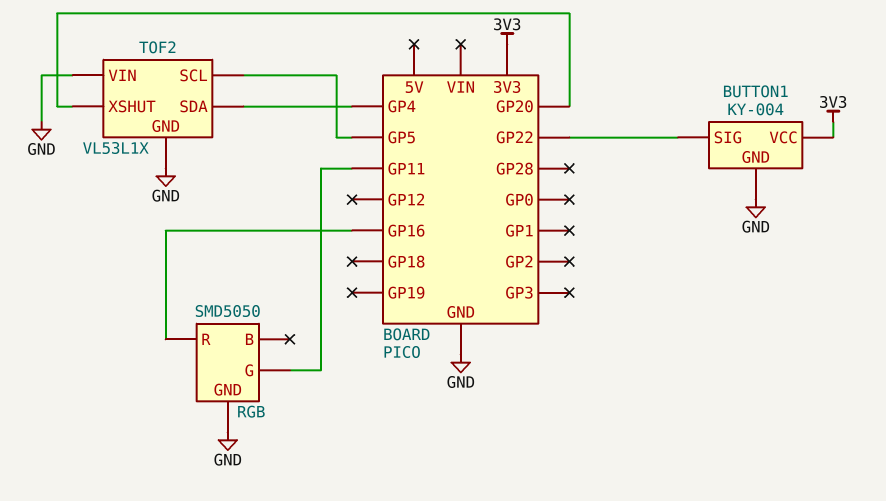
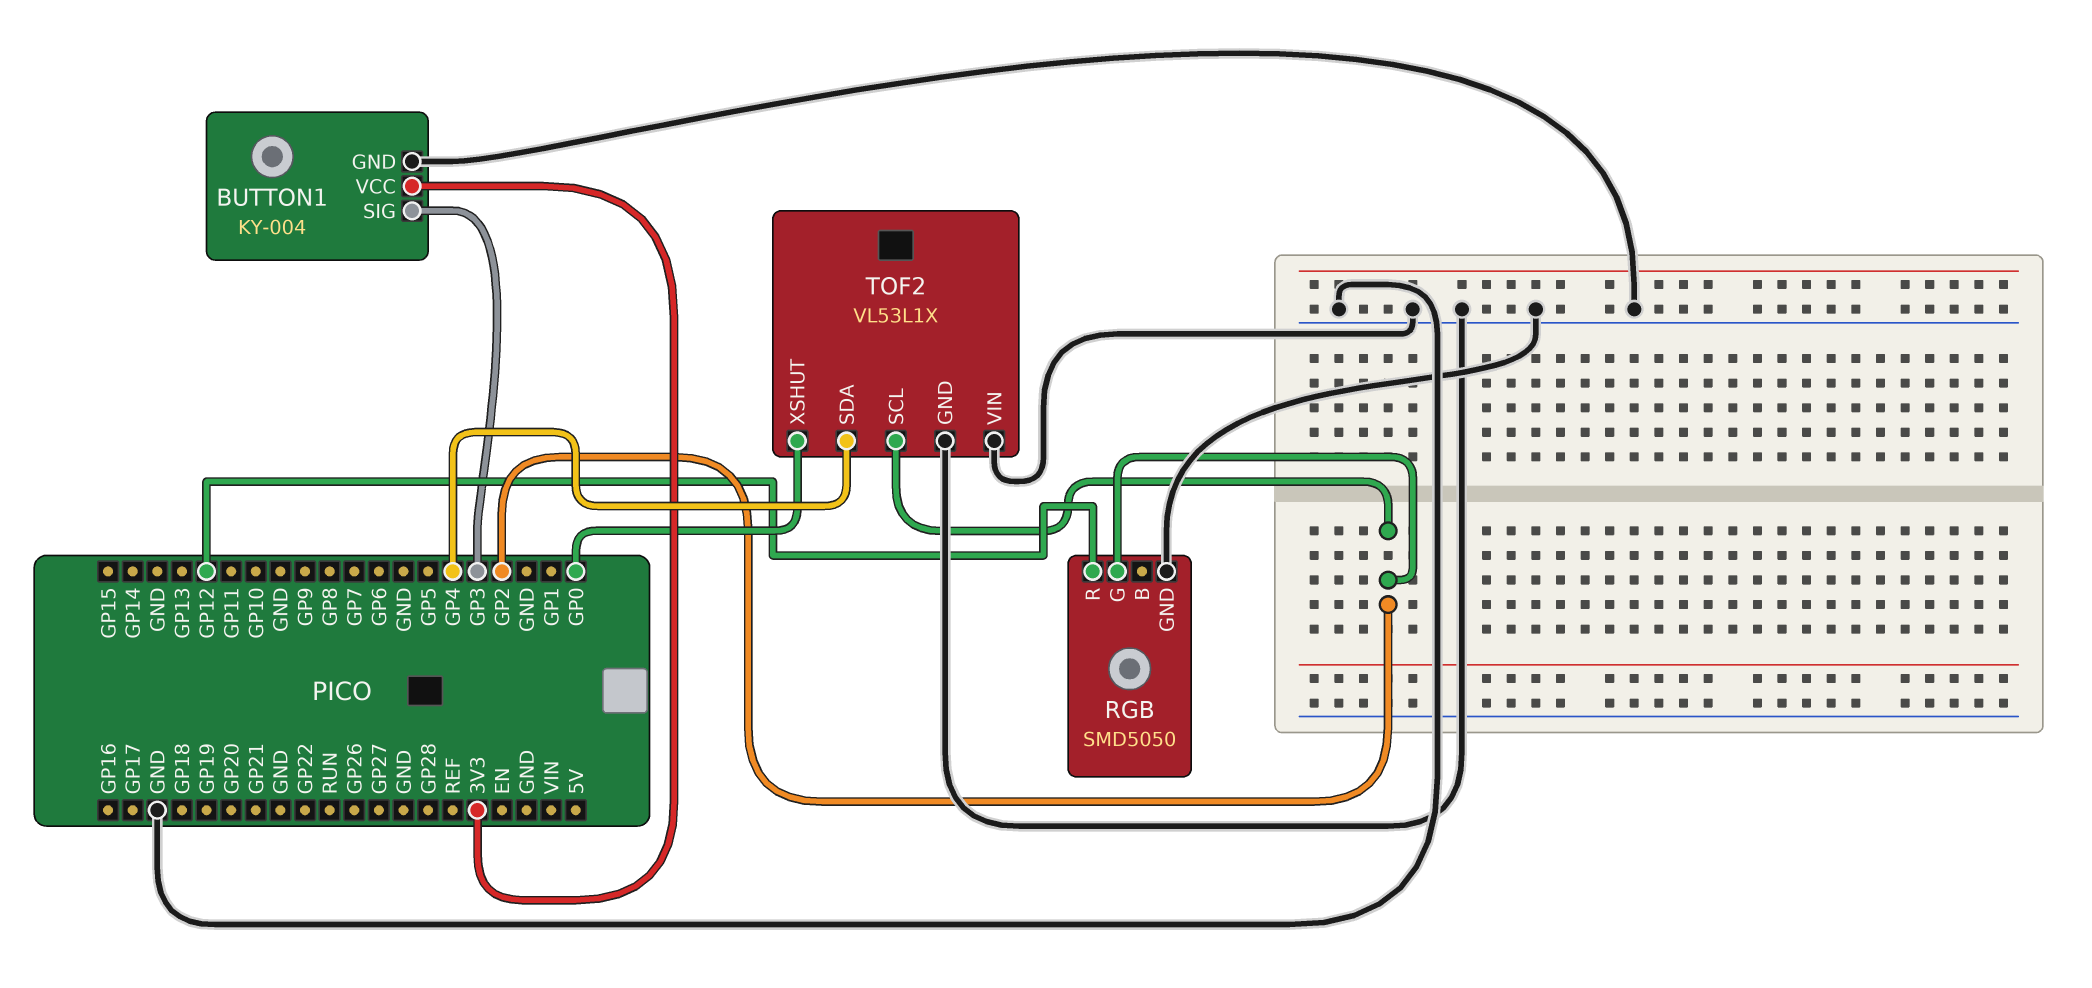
BUTTON1 pin SIG: GP22 -> GP3
RGB pin G: GP11 -> GP2
RGB pin R: GP16 -> GP12
TOF2 pin SCL: GP5 -> GP2
TOF2 pin XSHUT: GP20 -> GP0

